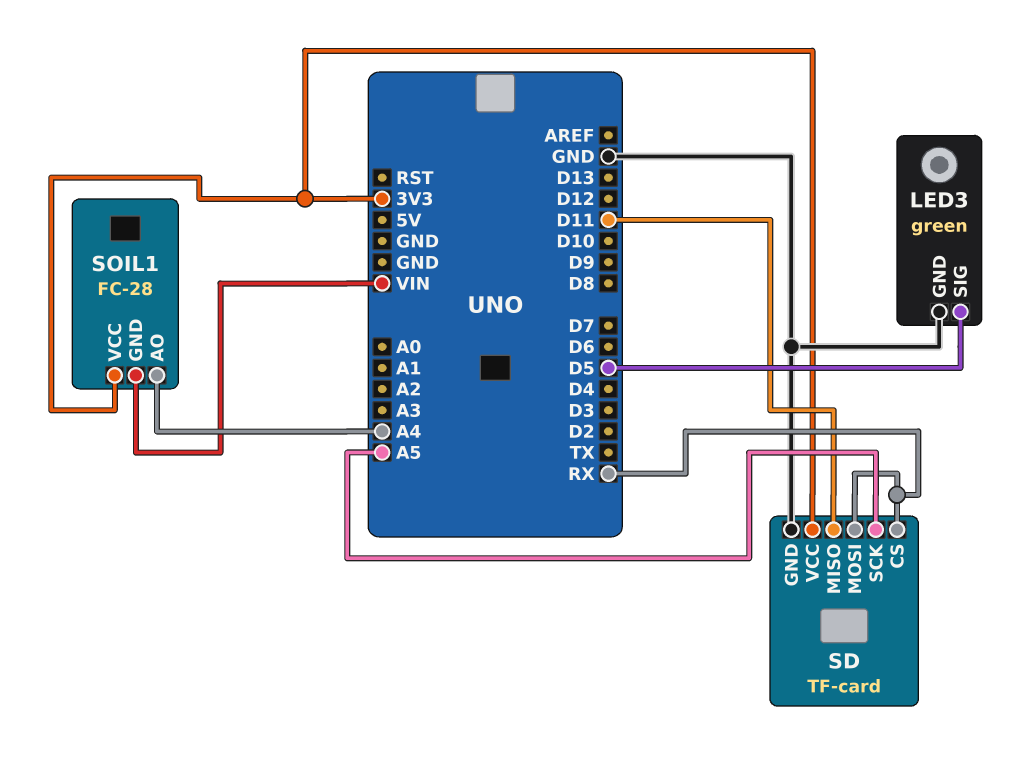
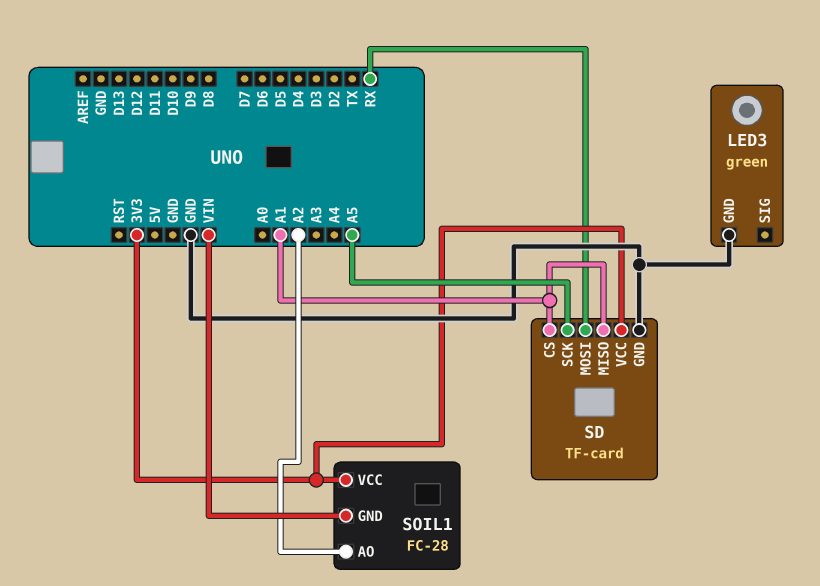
LED3 pin SIG: D5 -> none
SD pin CS: RX -> A1
SD pin MISO: D11 -> A1
SOIL1 pin AO: A4 -> A2

